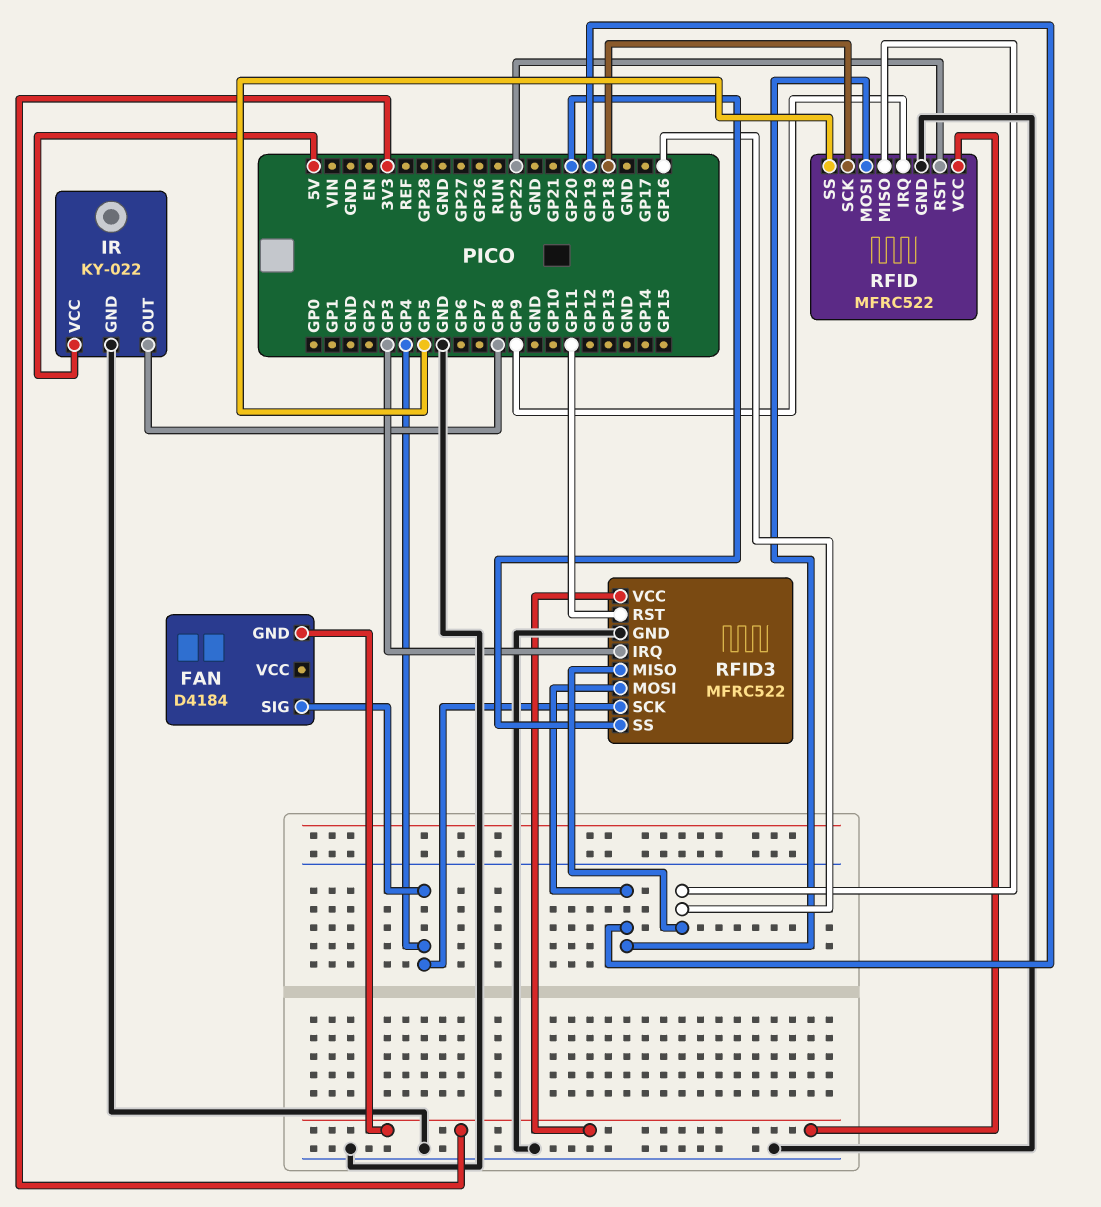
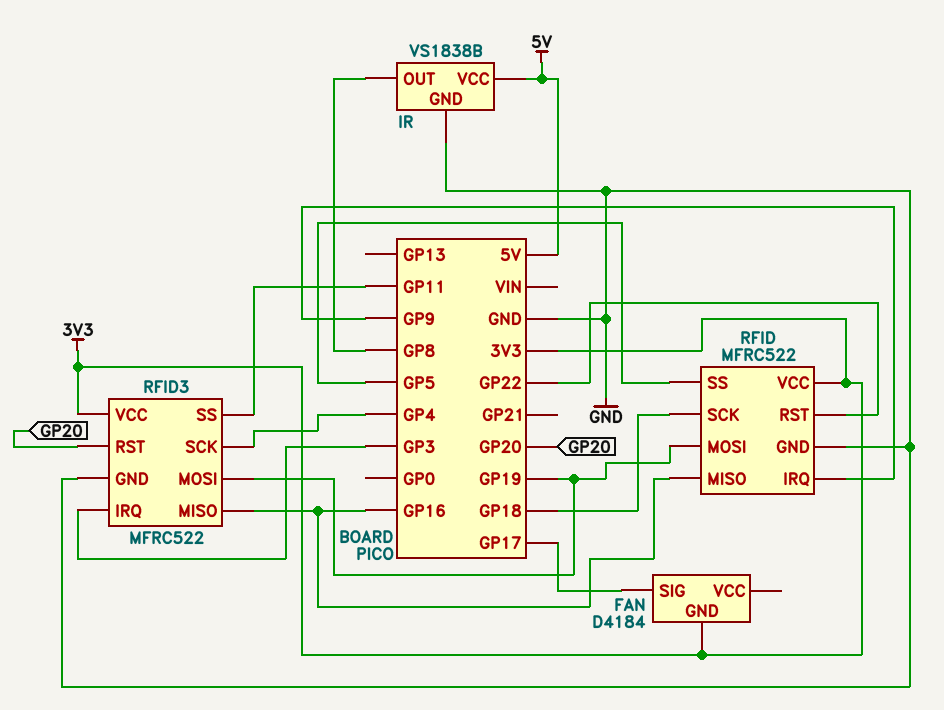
FAN pin SIG: GP4 -> GP17
IR: KY-022 -> VS1838B
RFID3 pin RST: GP11 -> GP20
RFID3 pin SS: GP20 -> GP11

